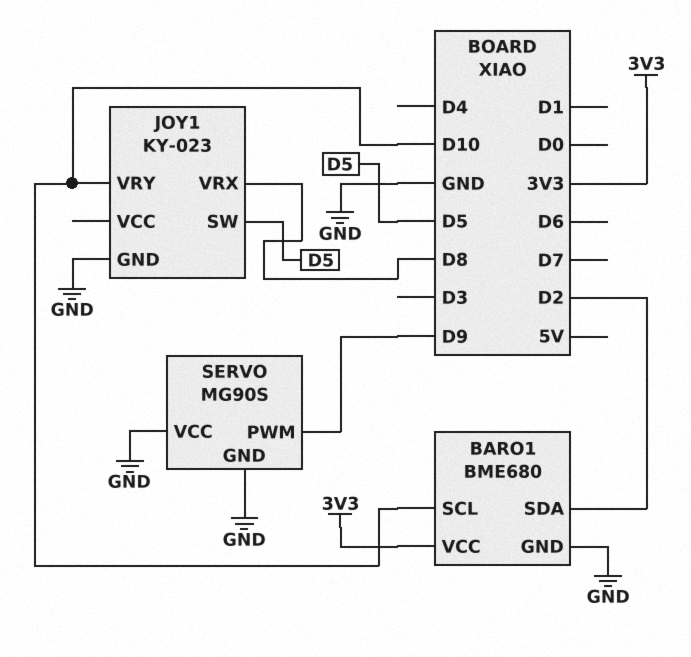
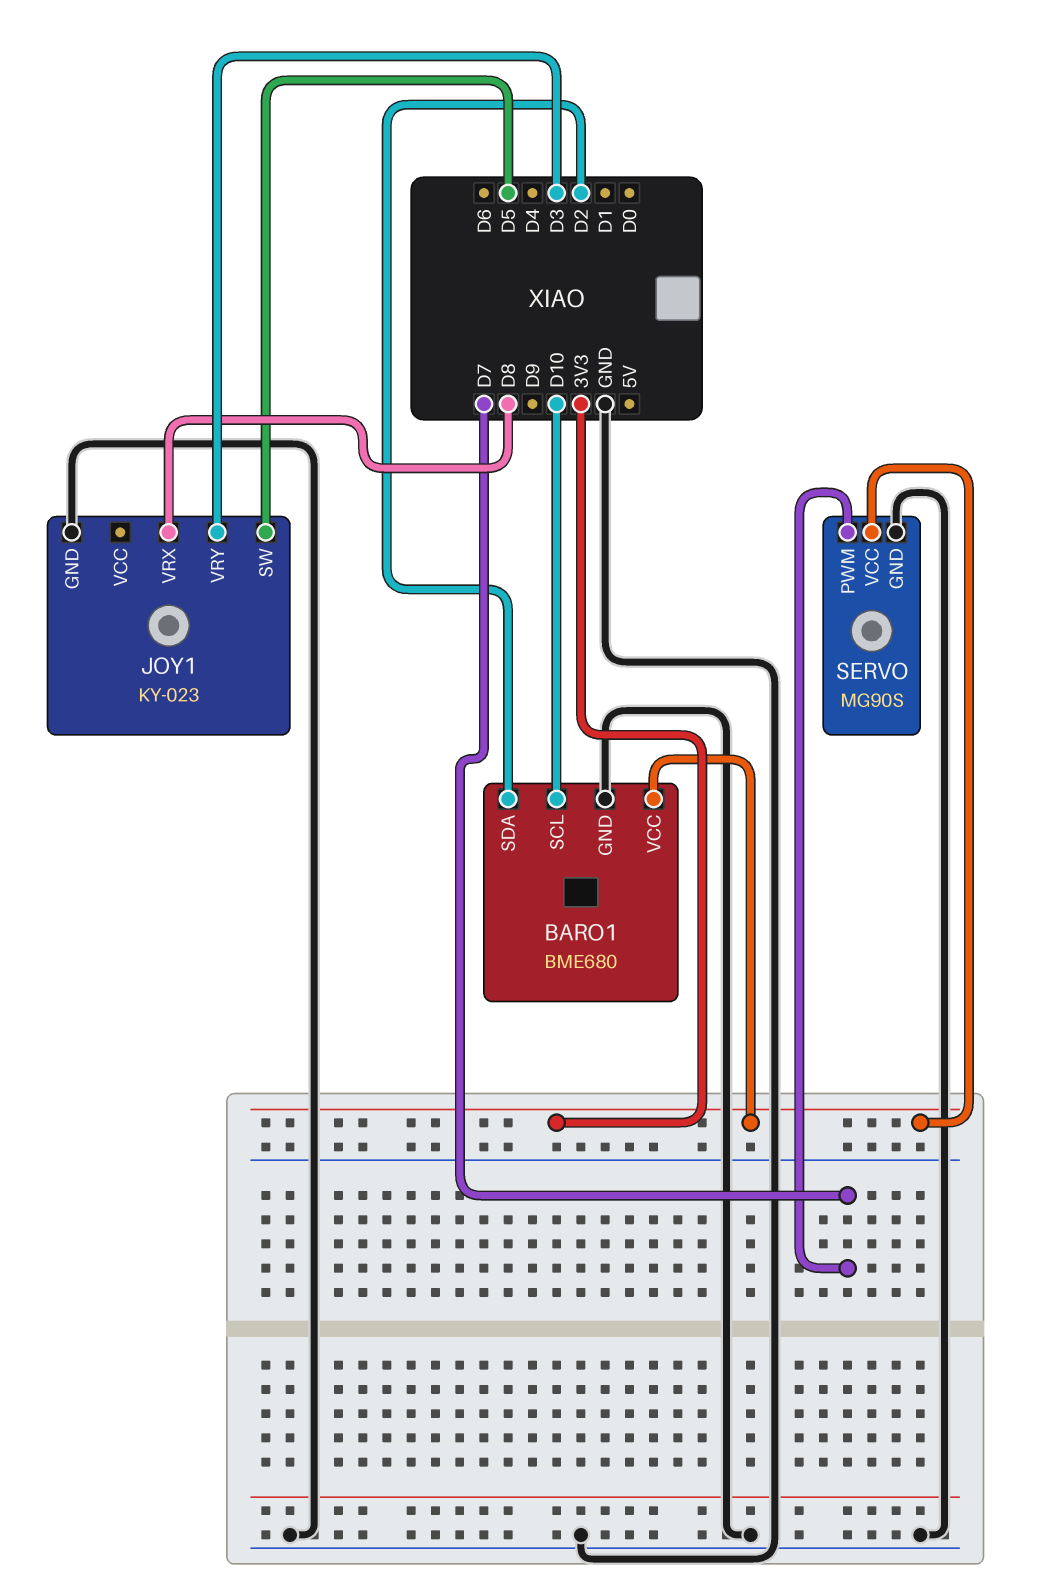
JOY1 pin VRY: D10 -> D3
SERVO pin PWM: D9 -> D7
SERVO pin VCC: GND -> 3V3

